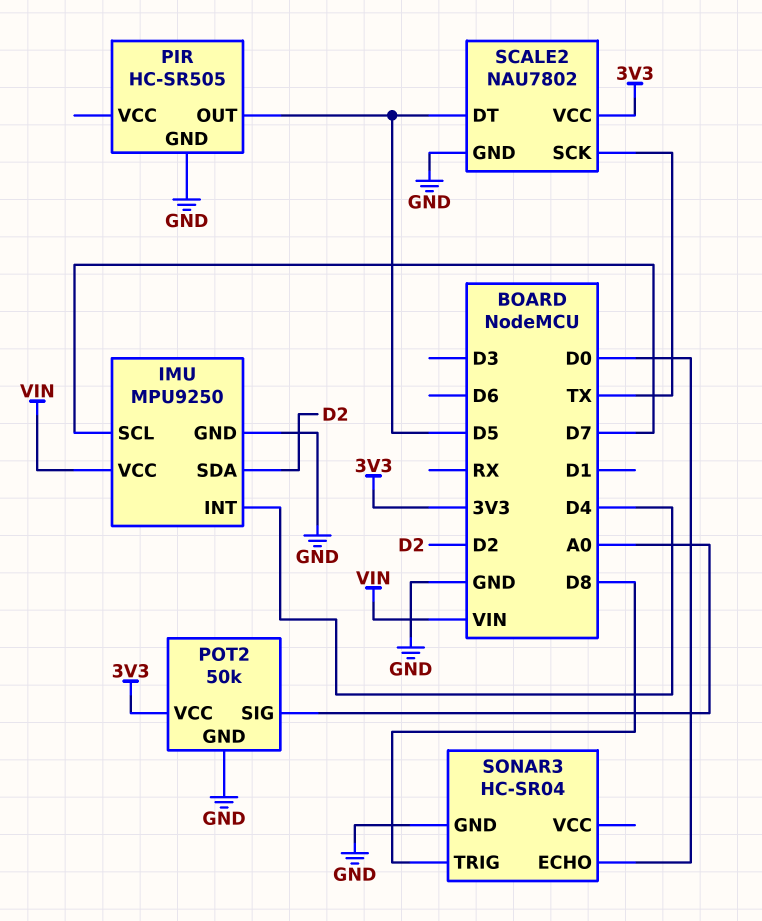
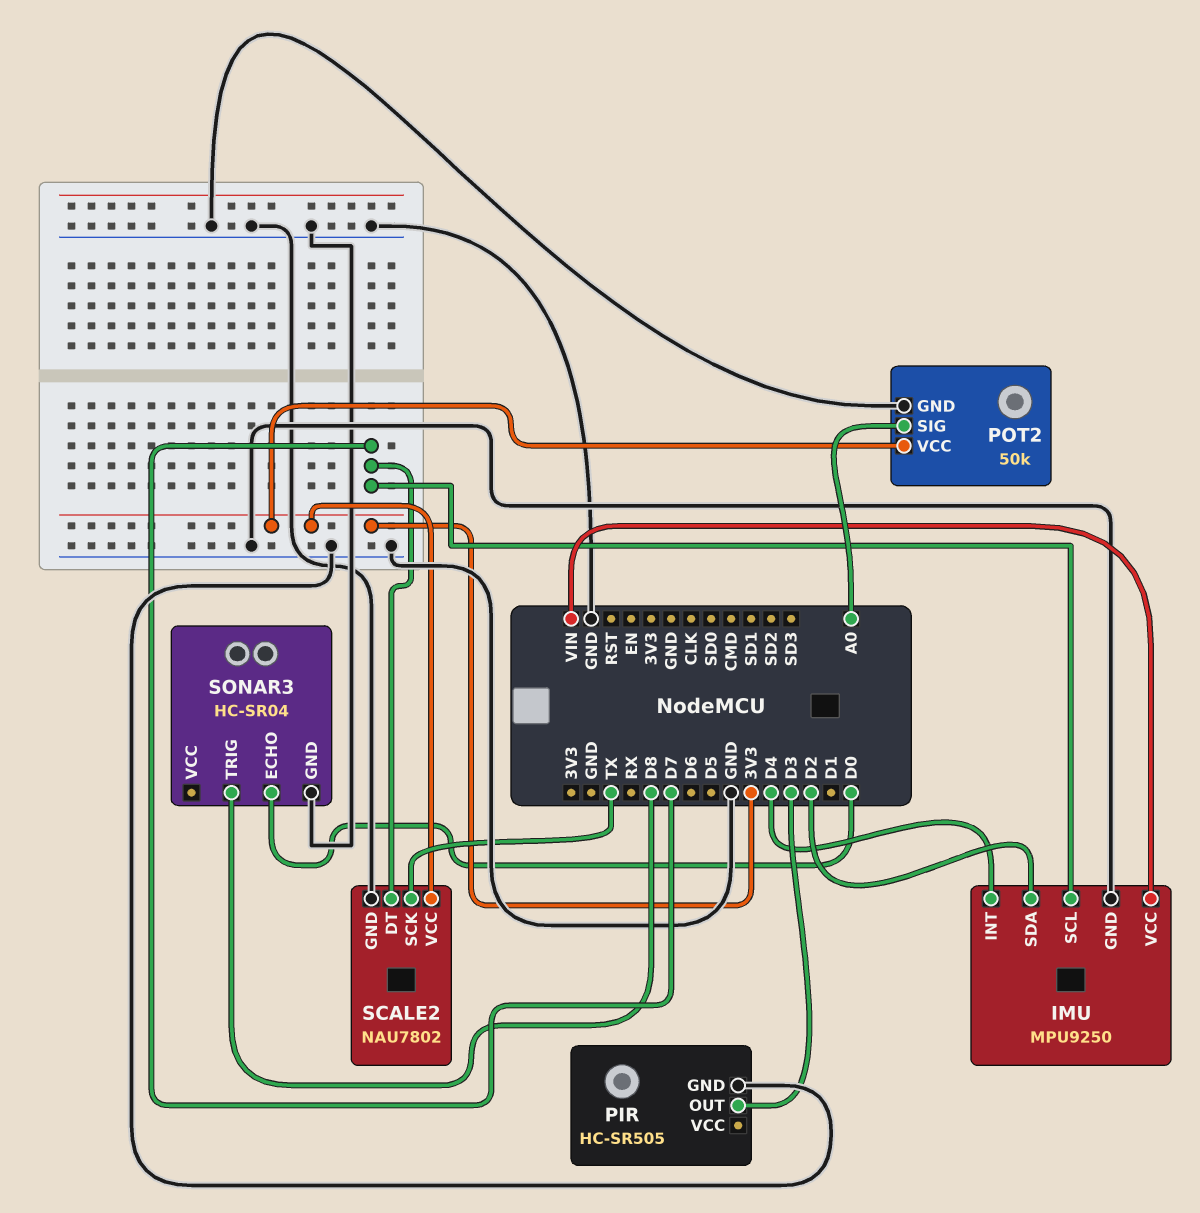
PIR pin OUT: D5 -> D3
SCALE2 pin DT: D5 -> D7

